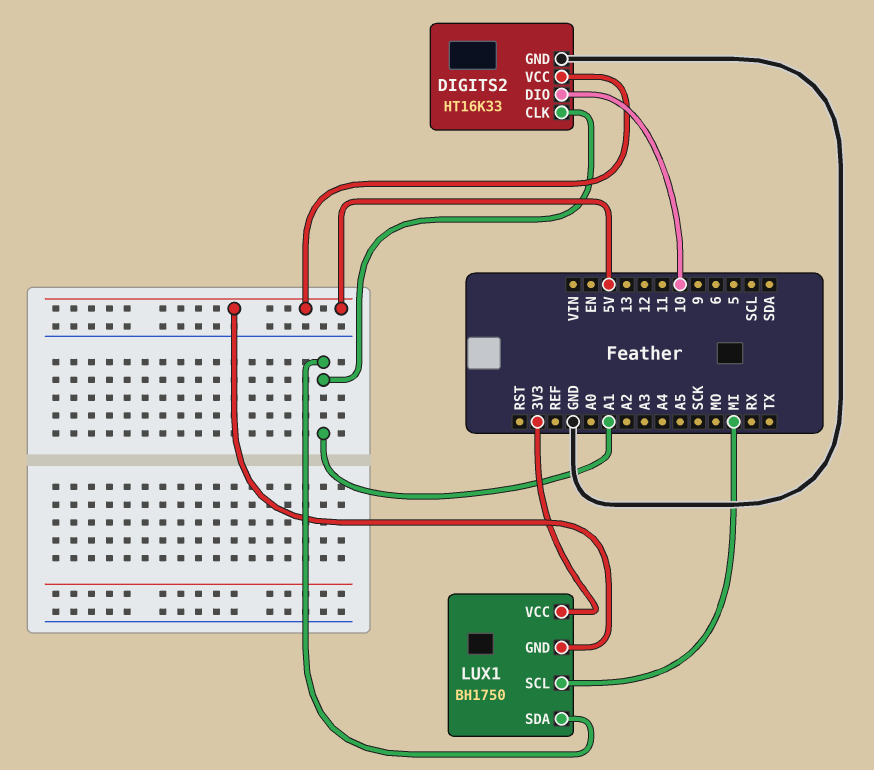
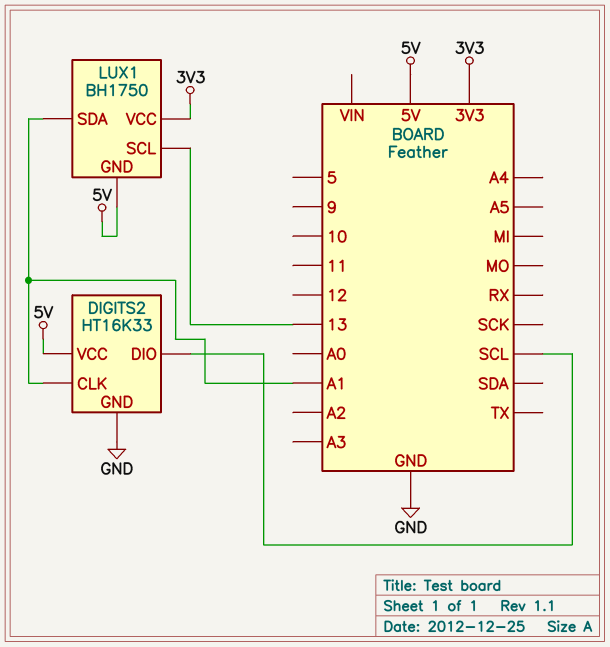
DIGITS2 pin DIO: 10 -> SCL
LUX1 pin SCL: MI -> 13

